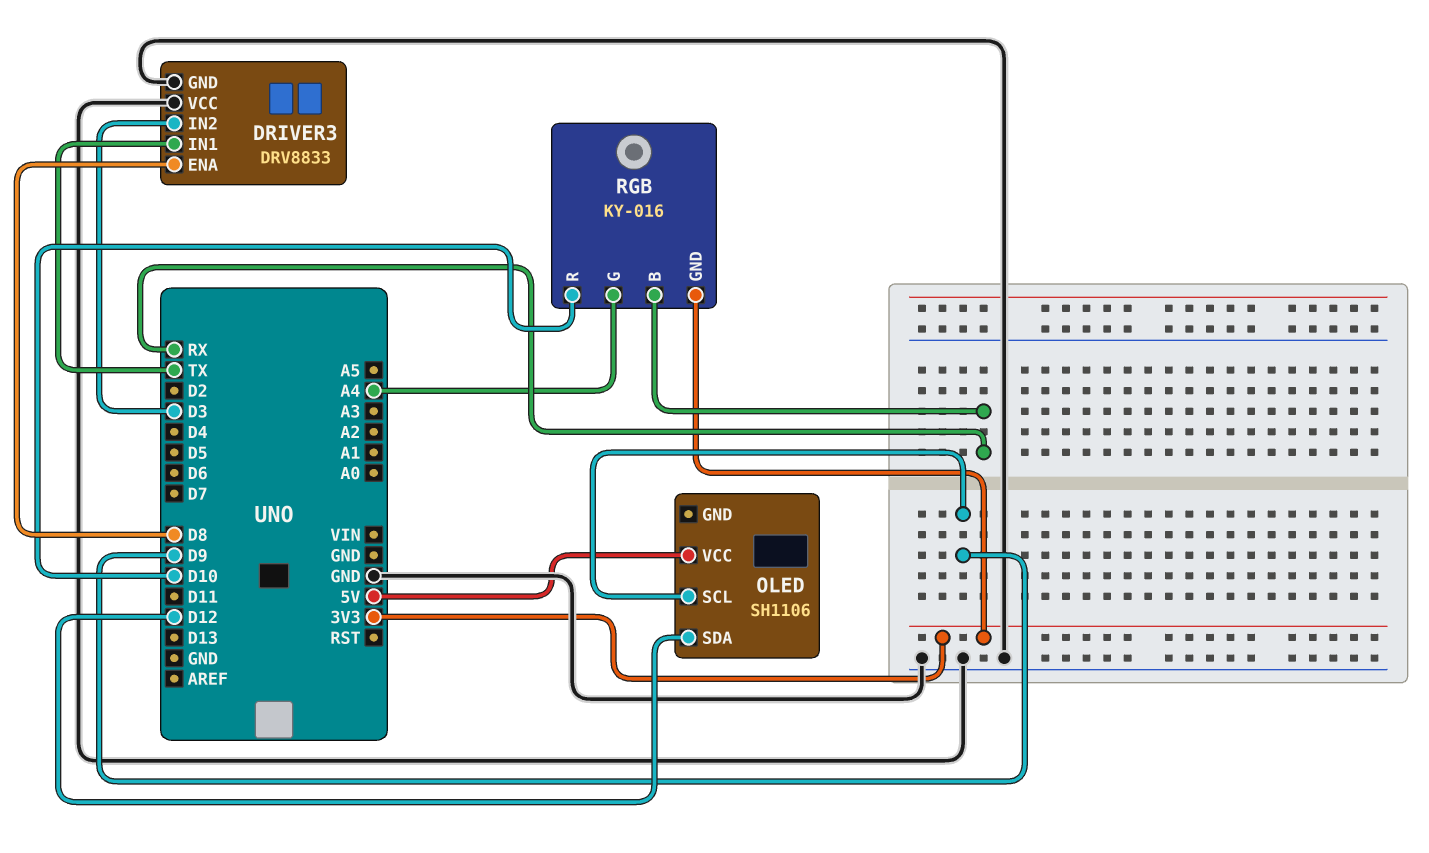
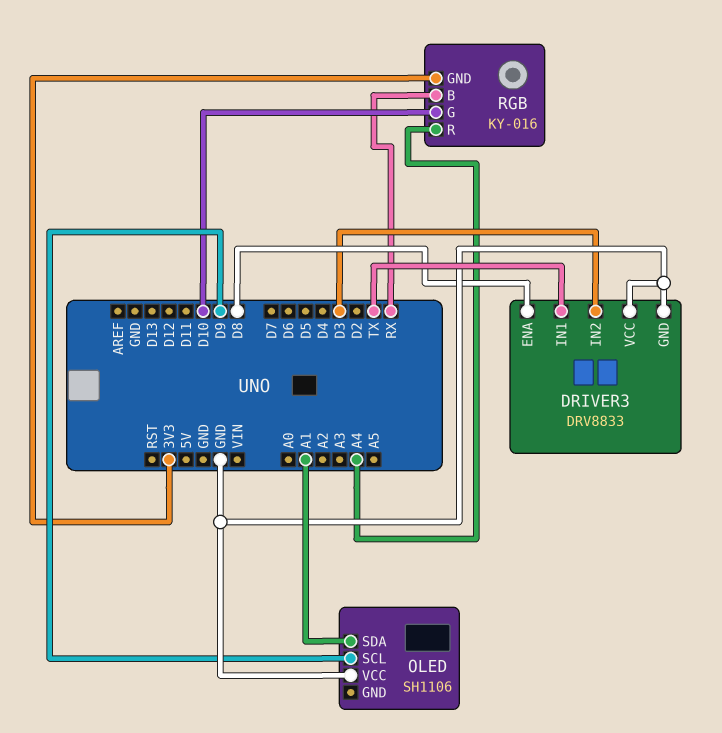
OLED pin SDA: D12 -> A1
OLED pin VCC: 5V -> GND
RGB pin G: A4 -> D10
RGB pin R: D10 -> A4

